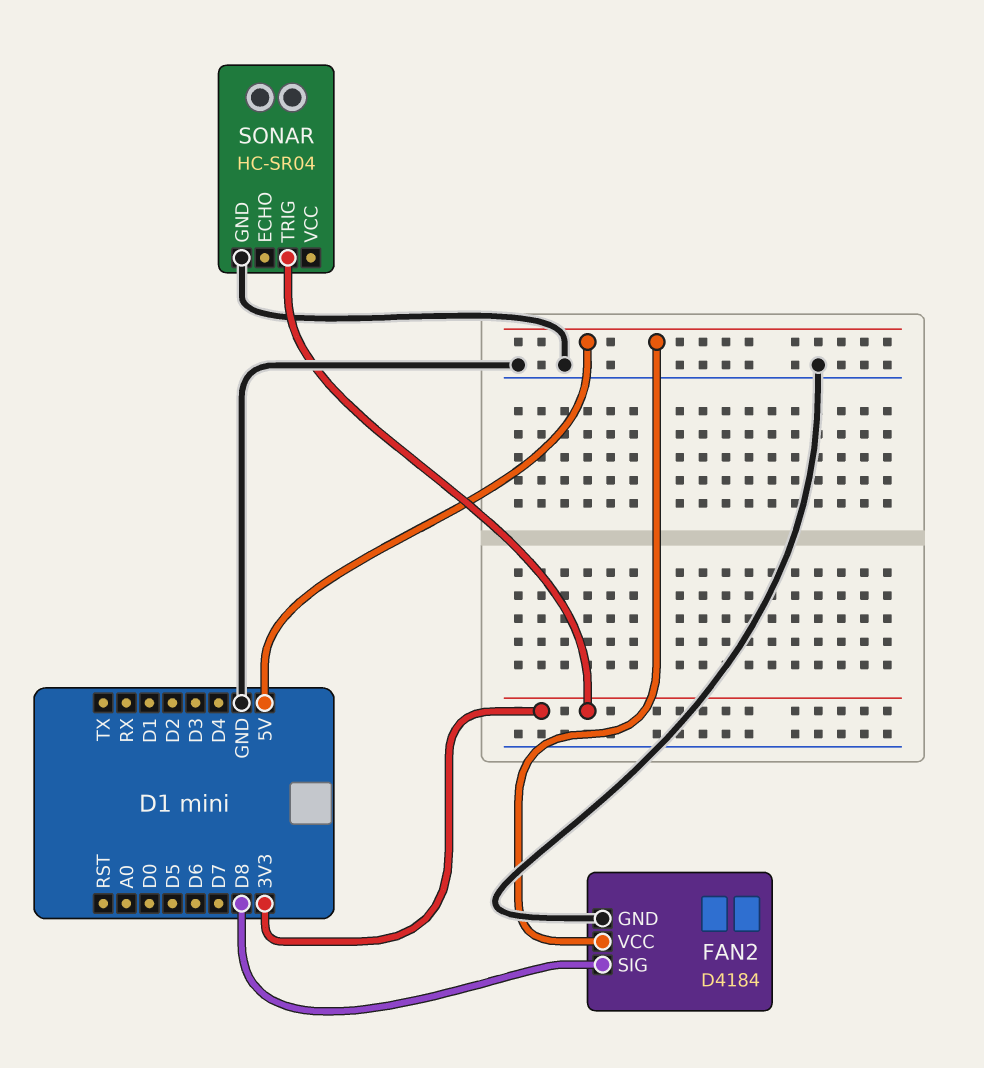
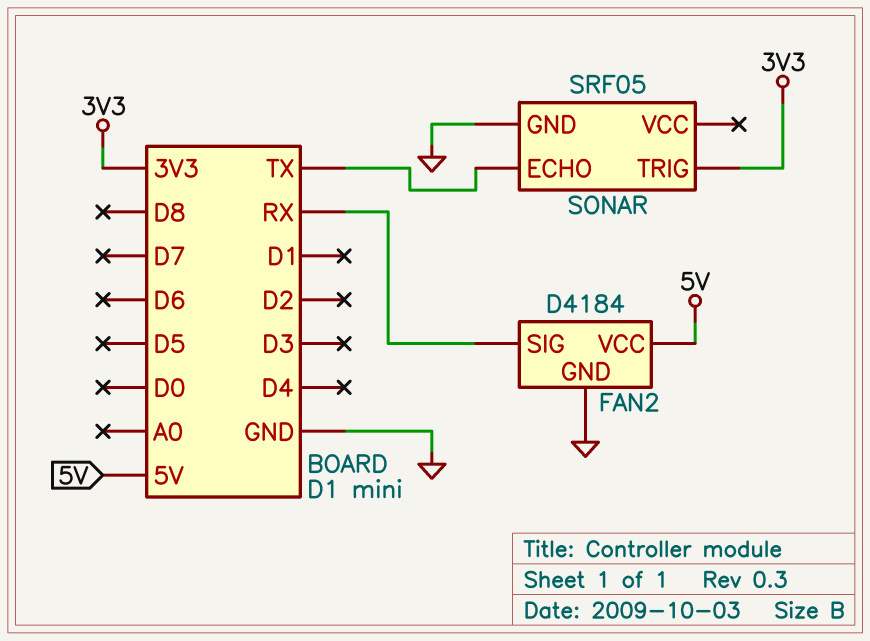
FAN2 pin SIG: D8 -> RX
SONAR: HC-SR04 -> SRF05
SONAR pin ECHO: none -> TX

